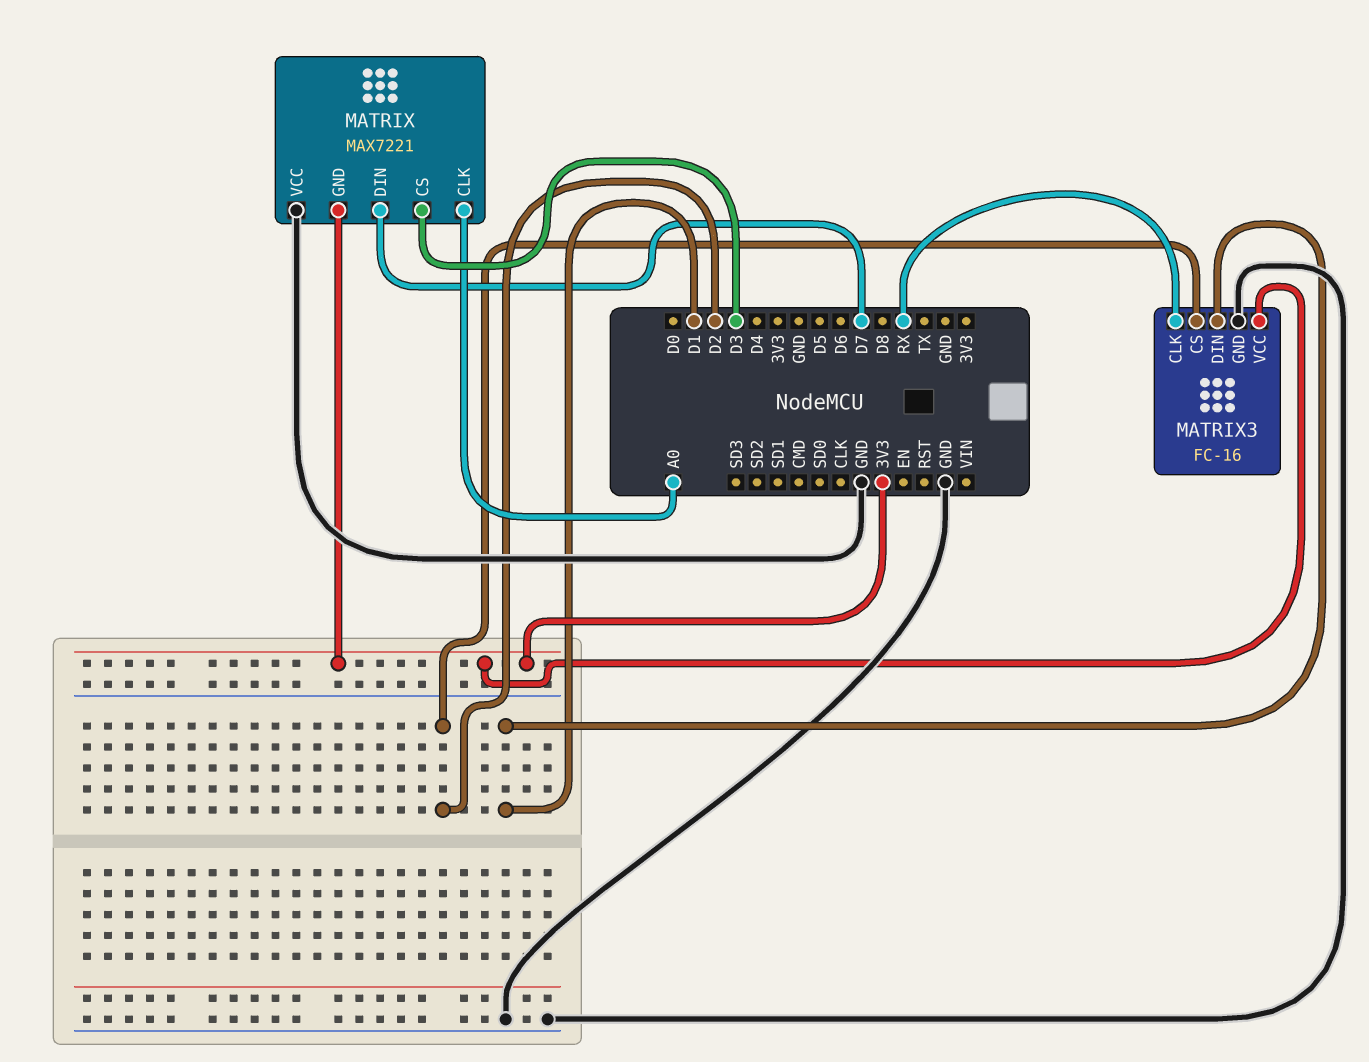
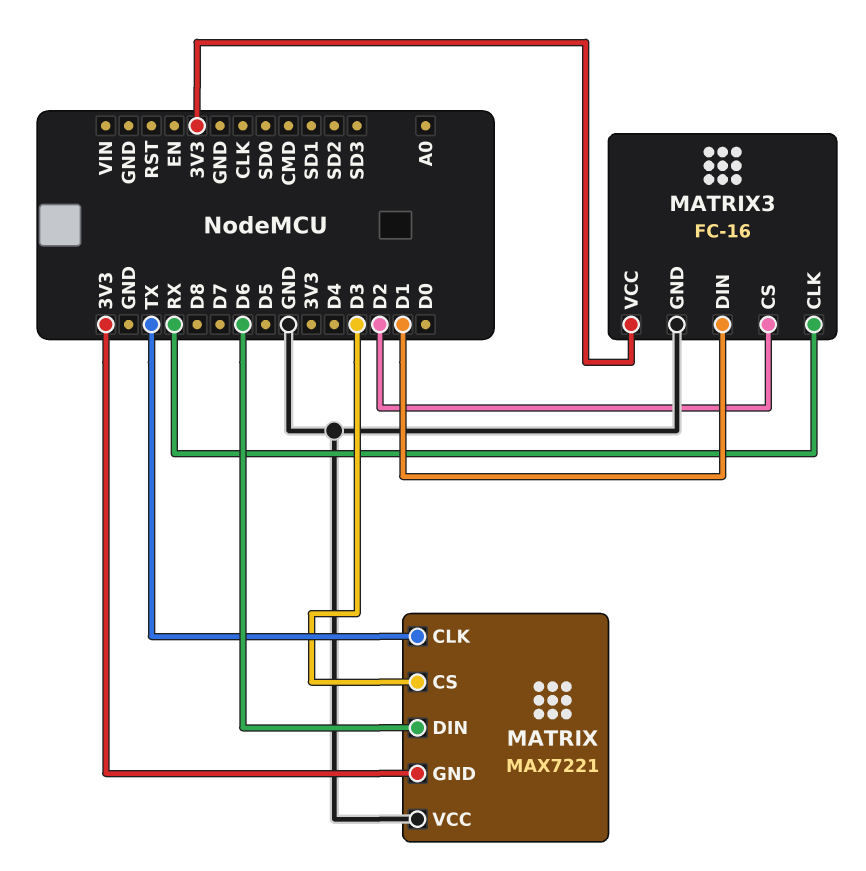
MATRIX pin CLK: A0 -> TX
MATRIX pin DIN: D7 -> D6

